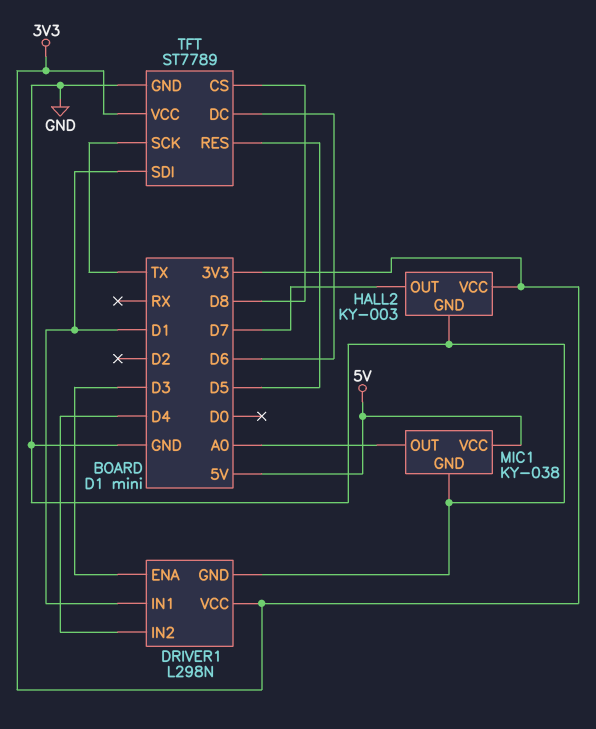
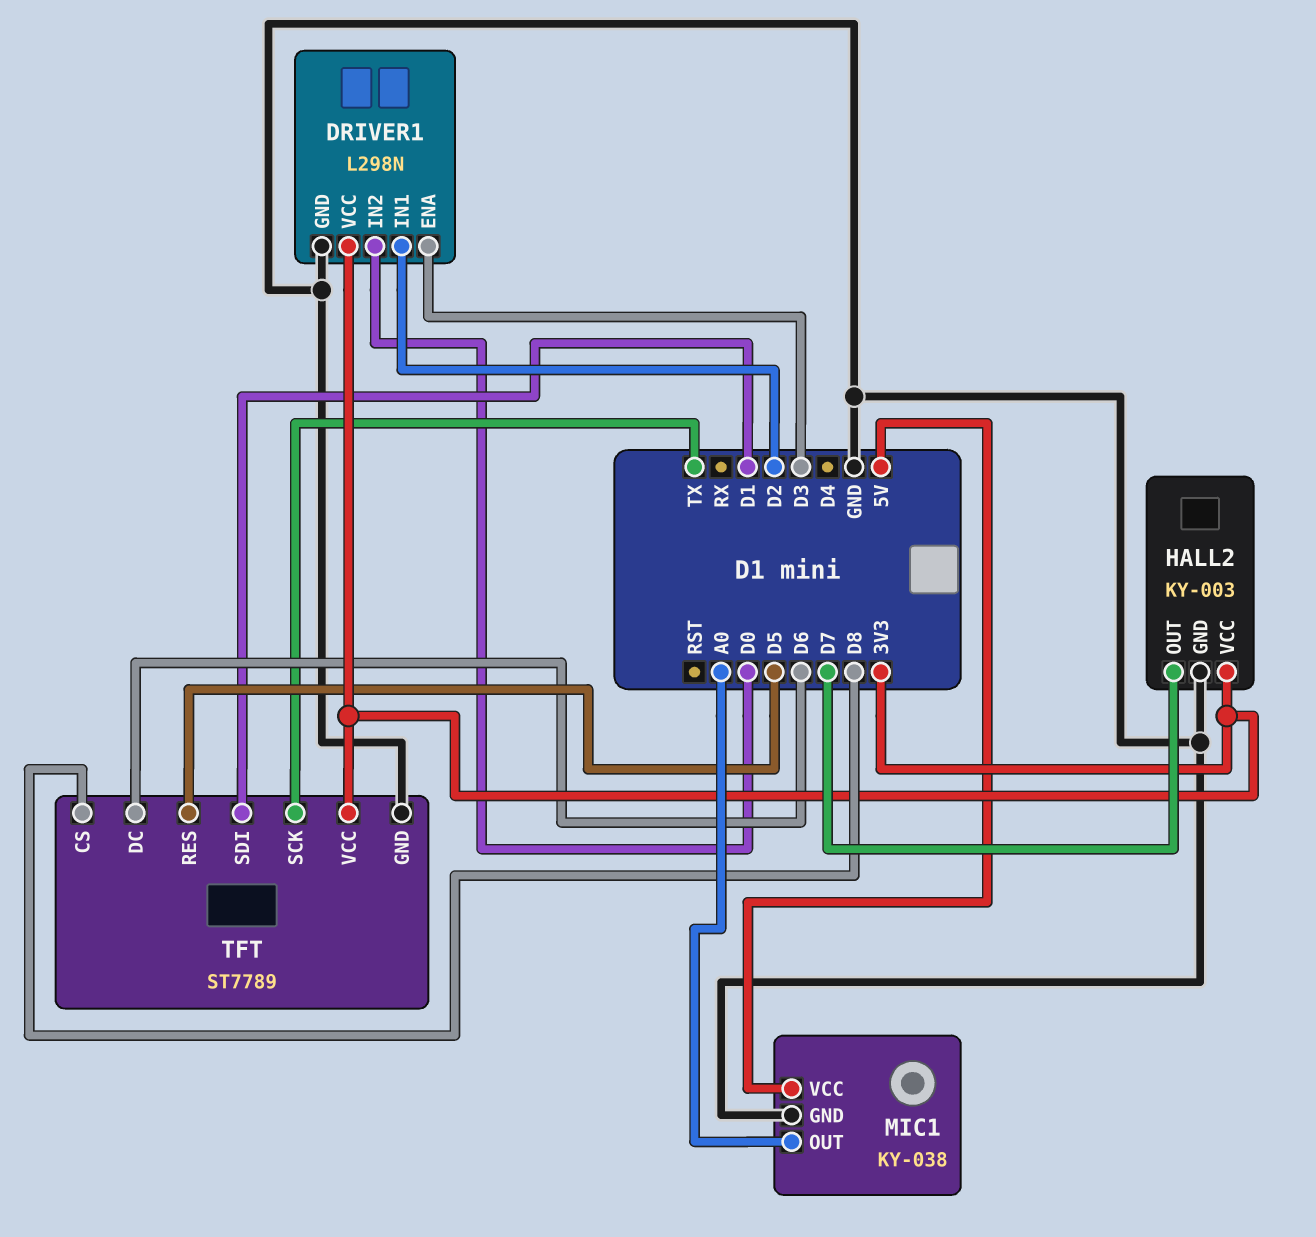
DRIVER1 pin IN1: D1 -> D2
DRIVER1 pin IN2: D4 -> D0

